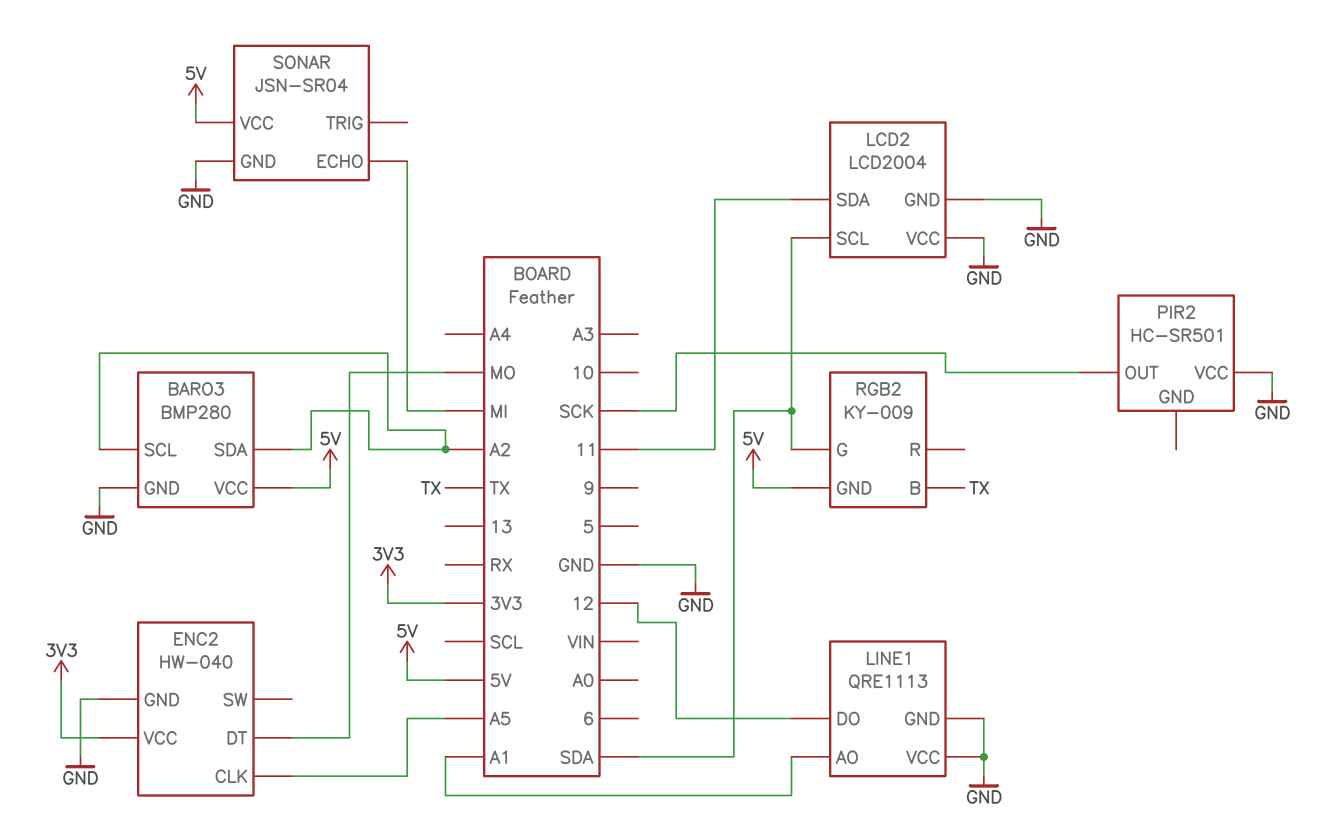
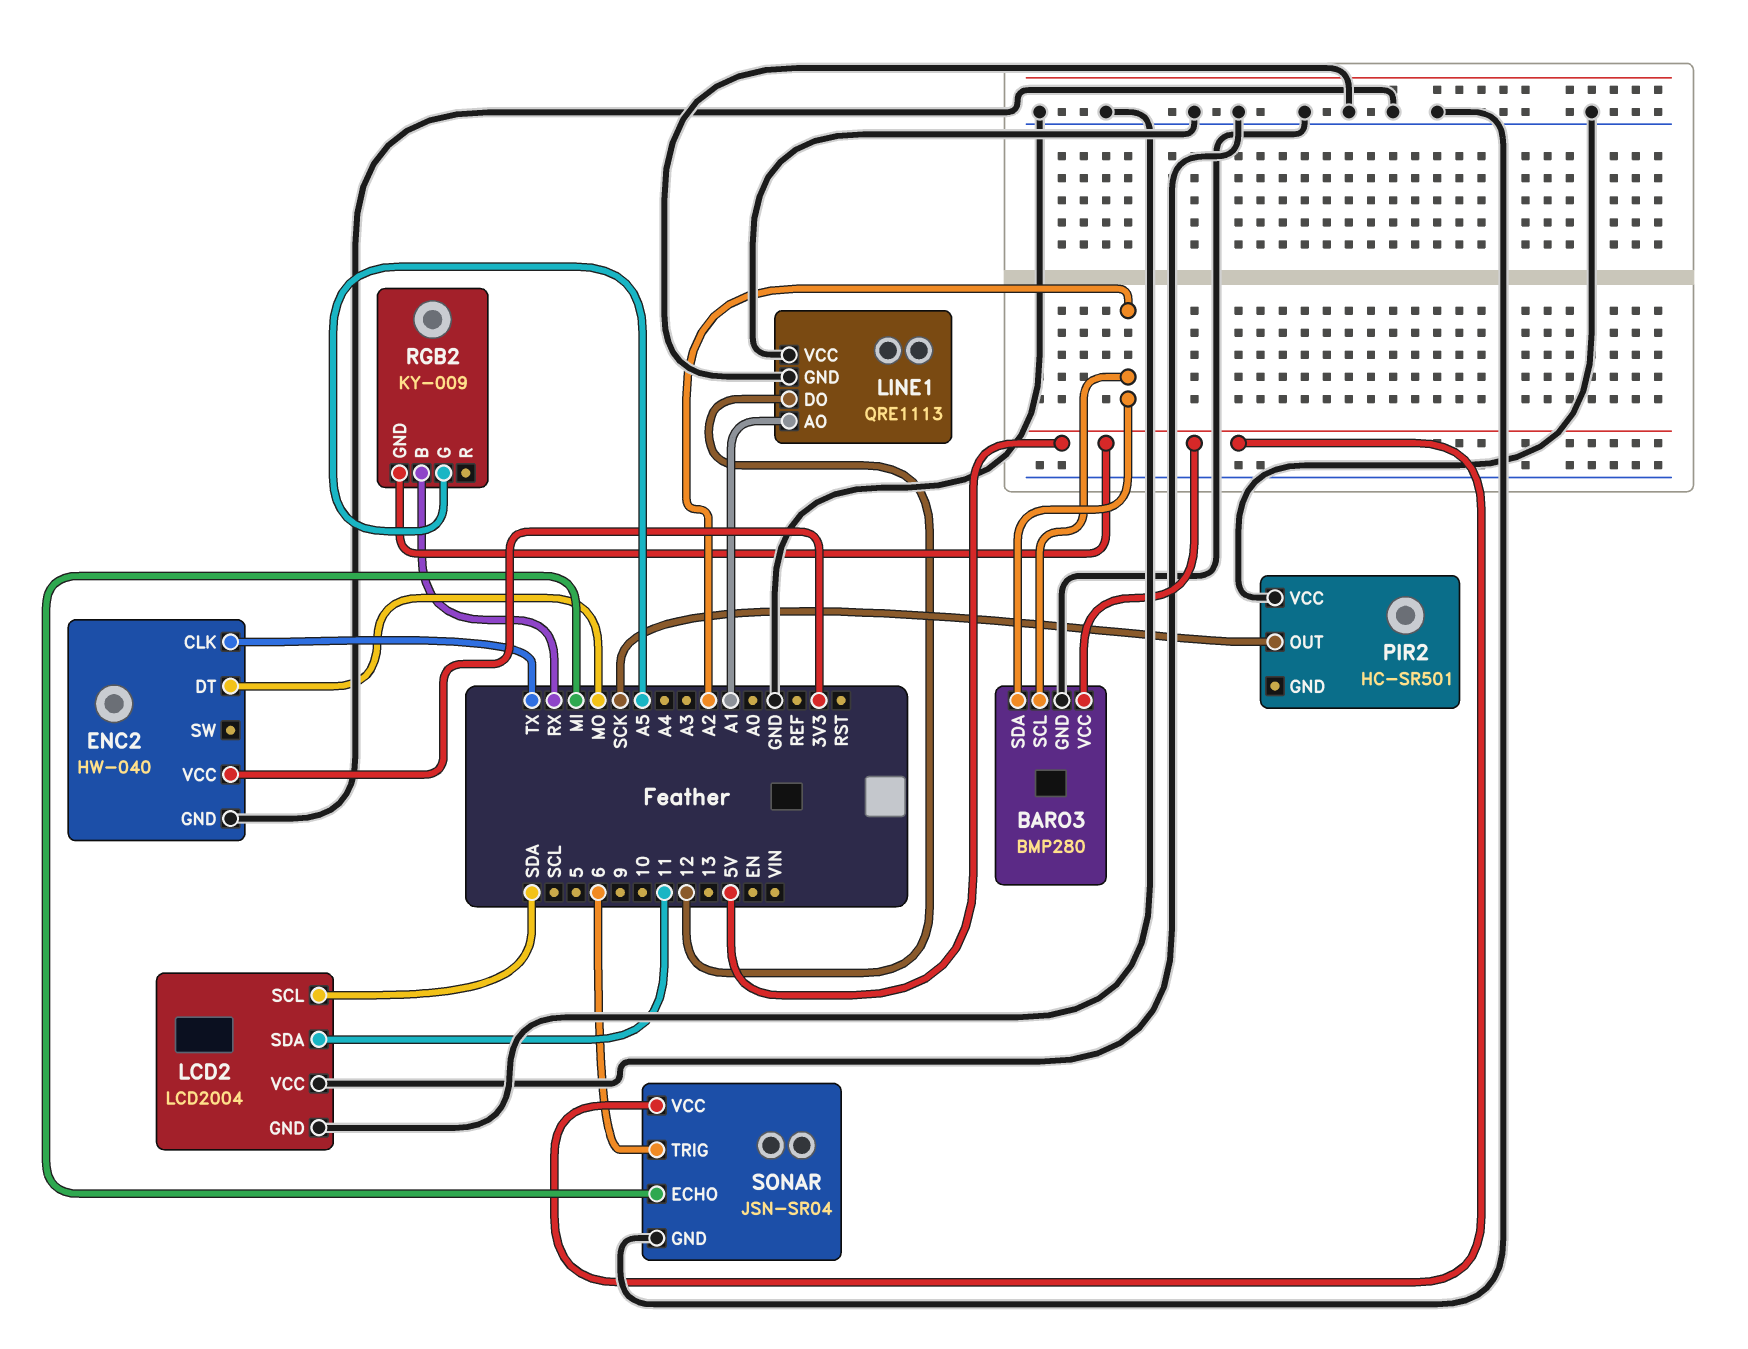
ENC2 pin CLK: A5 -> TX
RGB2 pin B: TX -> RX
RGB2 pin G: SDA -> A5
SONAR pin TRIG: none -> 6

